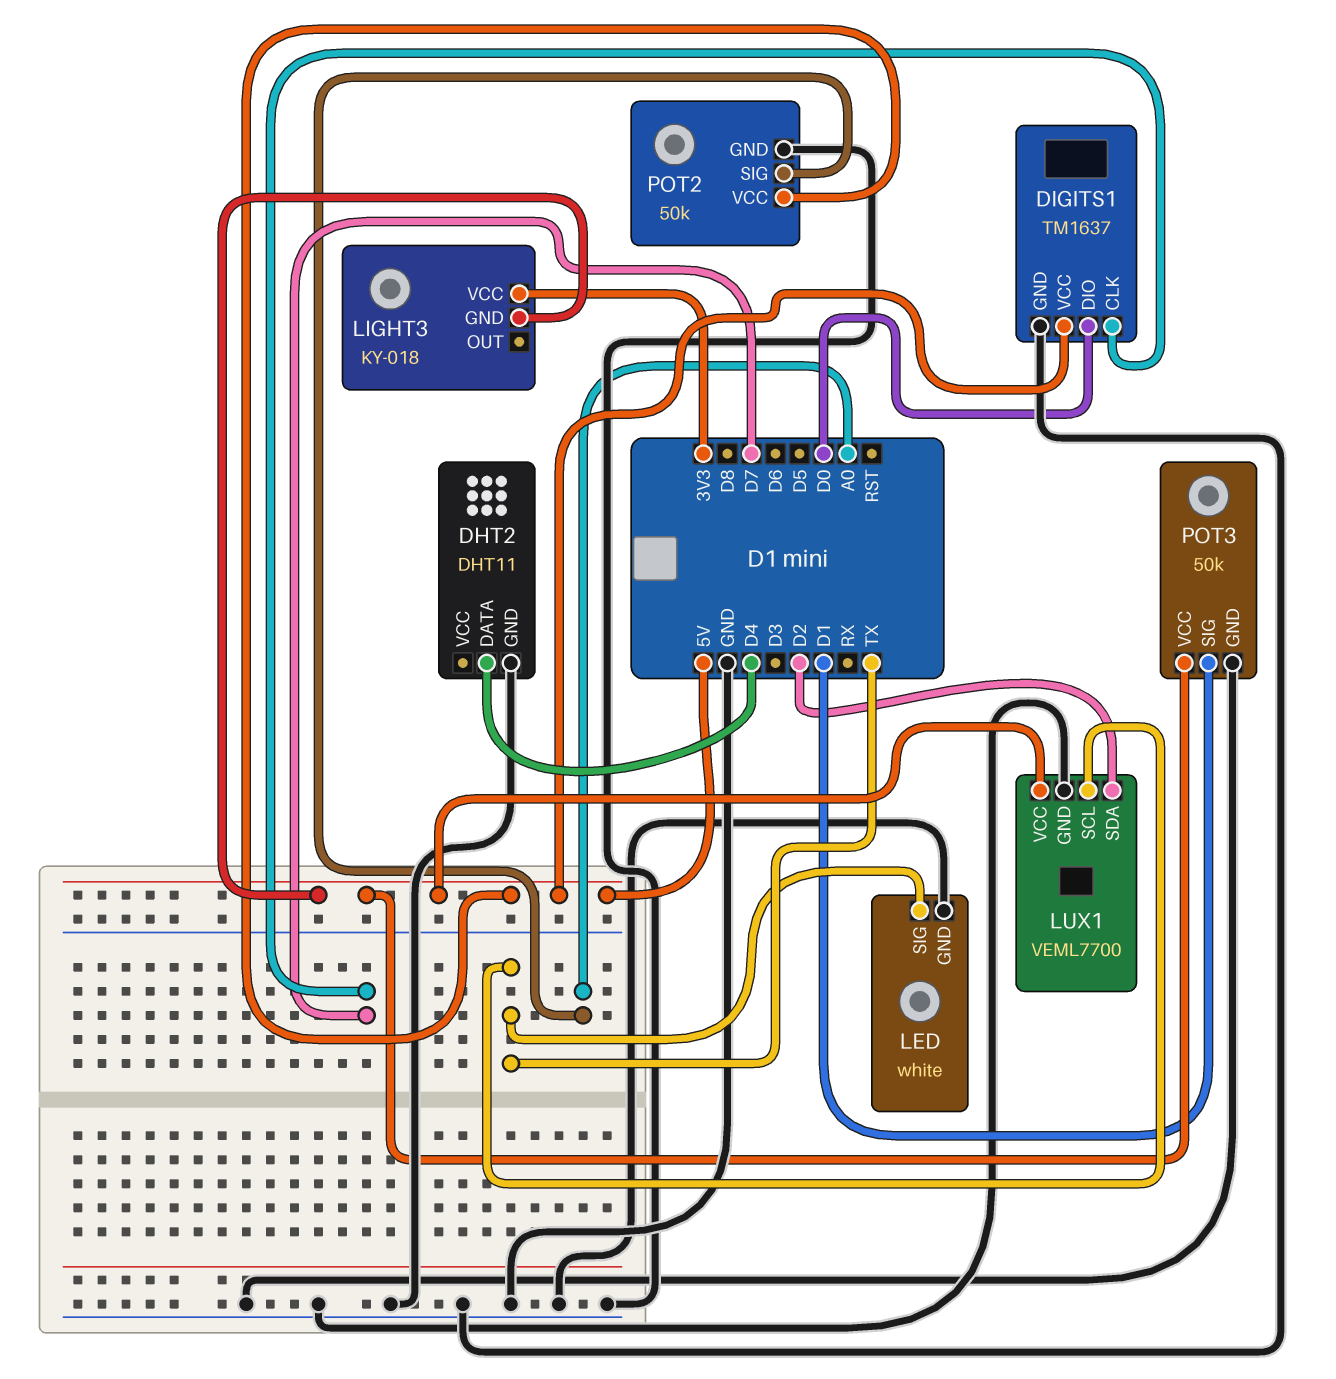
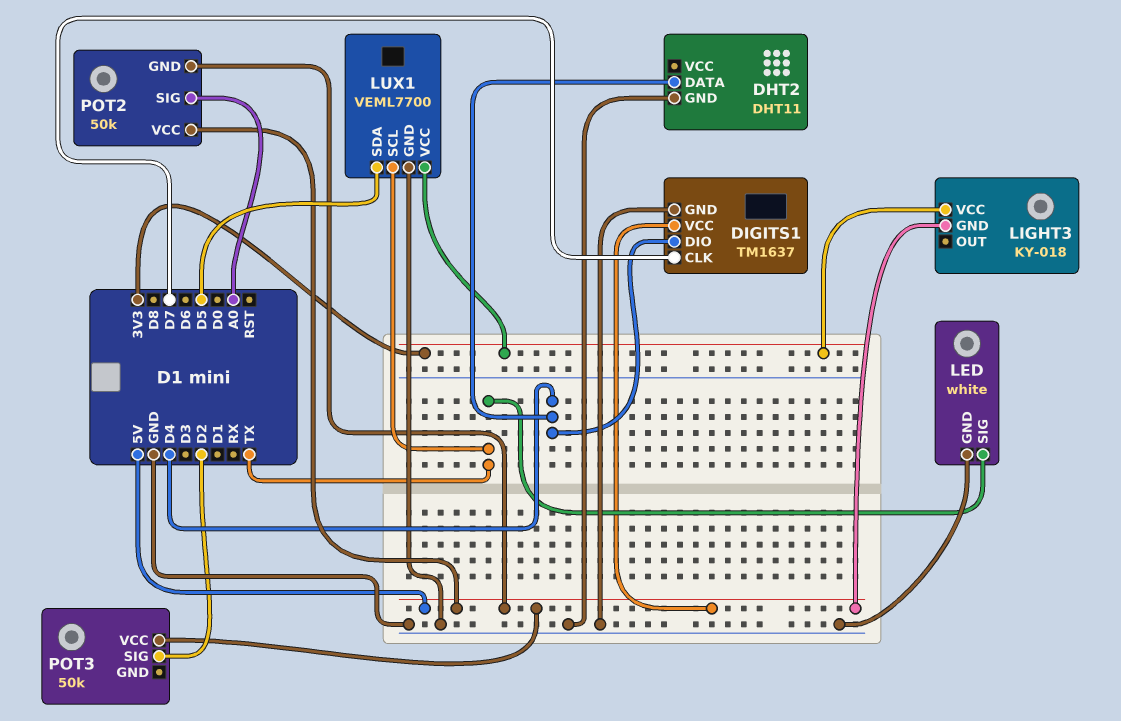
DIGITS1 pin DIO: D0 -> D4
LUX1 pin SDA: D2 -> D5
LUX1 pin VCC: 5V -> 3V3
POT2 pin GND: GND -> 5V
POT3 pin GND: GND -> none
POT3 pin SIG: D1 -> D2

